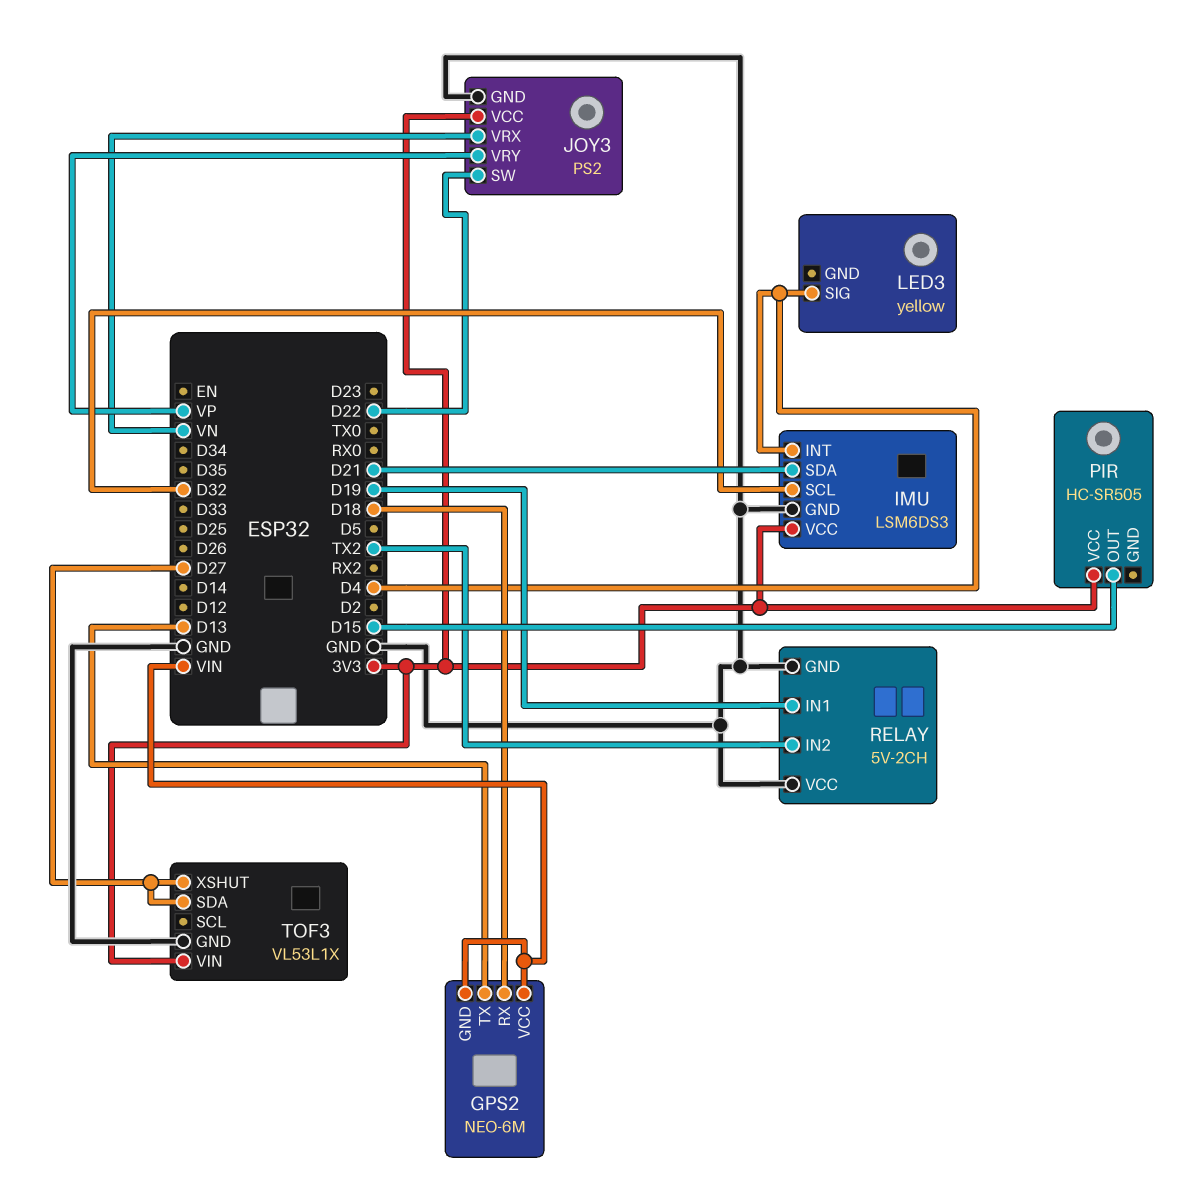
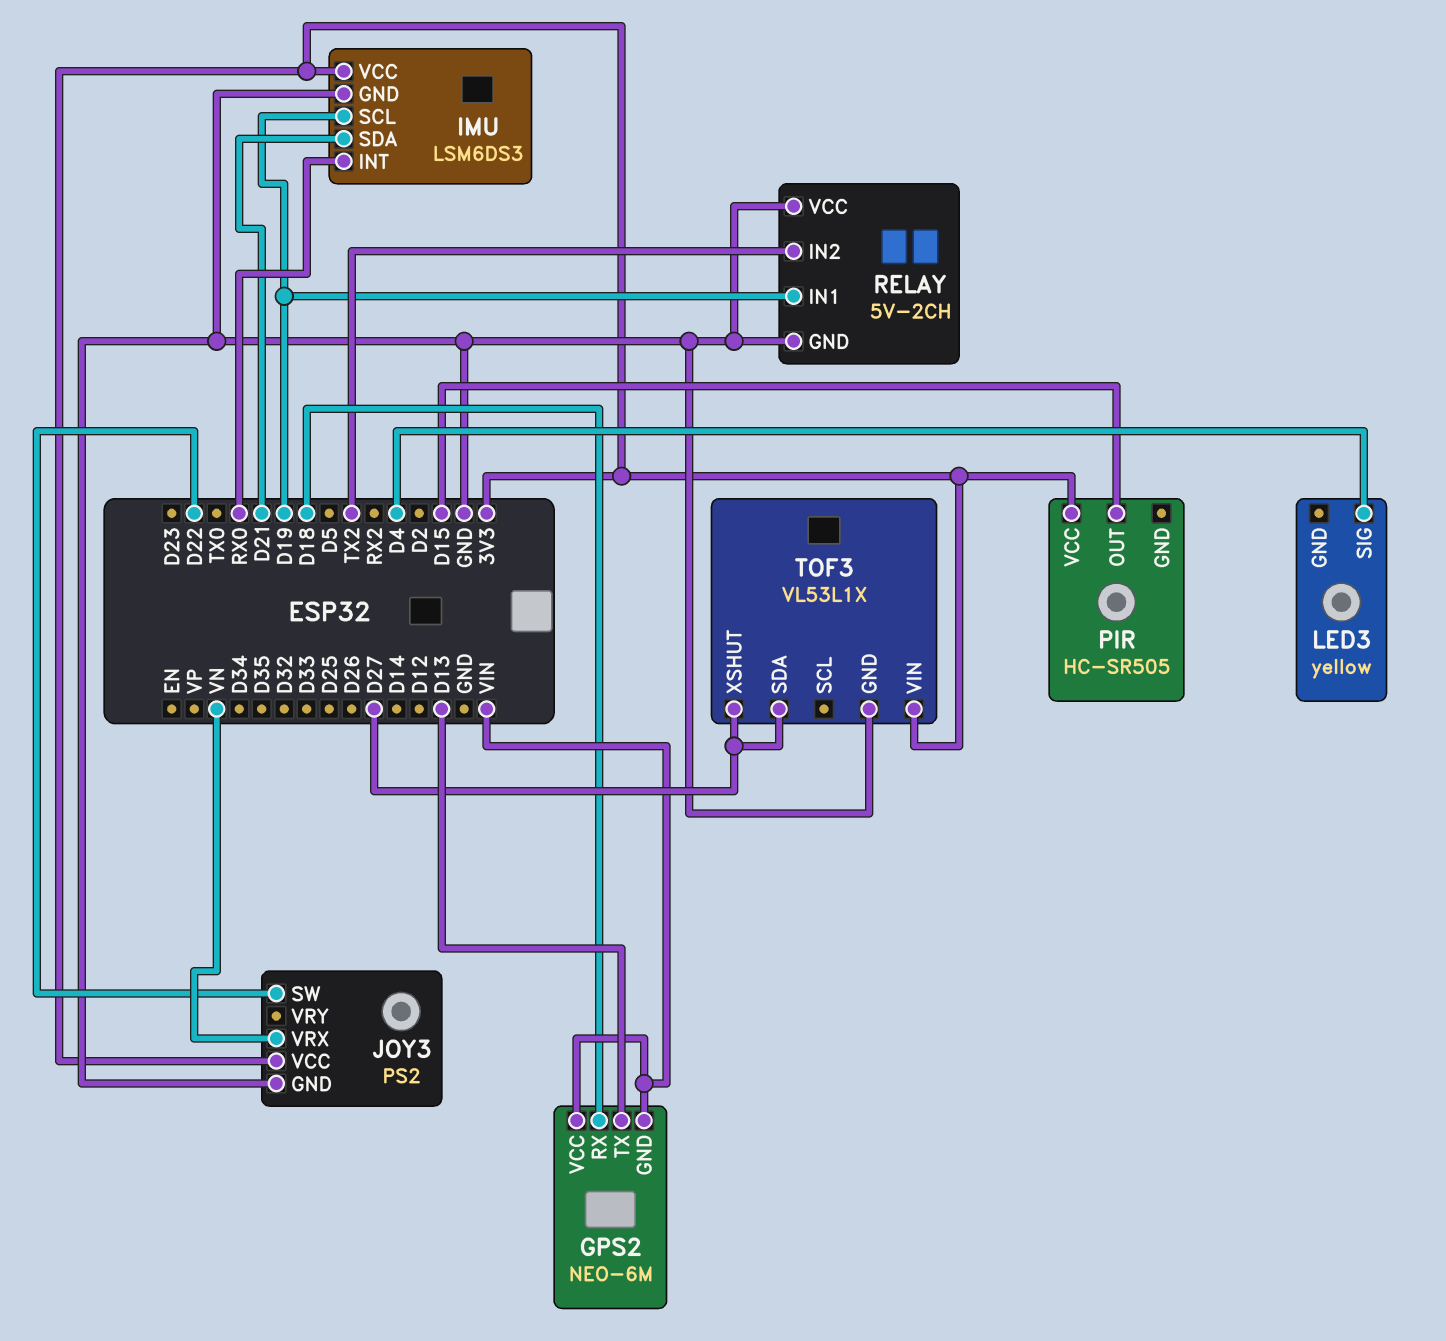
IMU pin INT: D4 -> RX0
IMU pin SCL: D32 -> D19
JOY3 pin VRY: VP -> none

